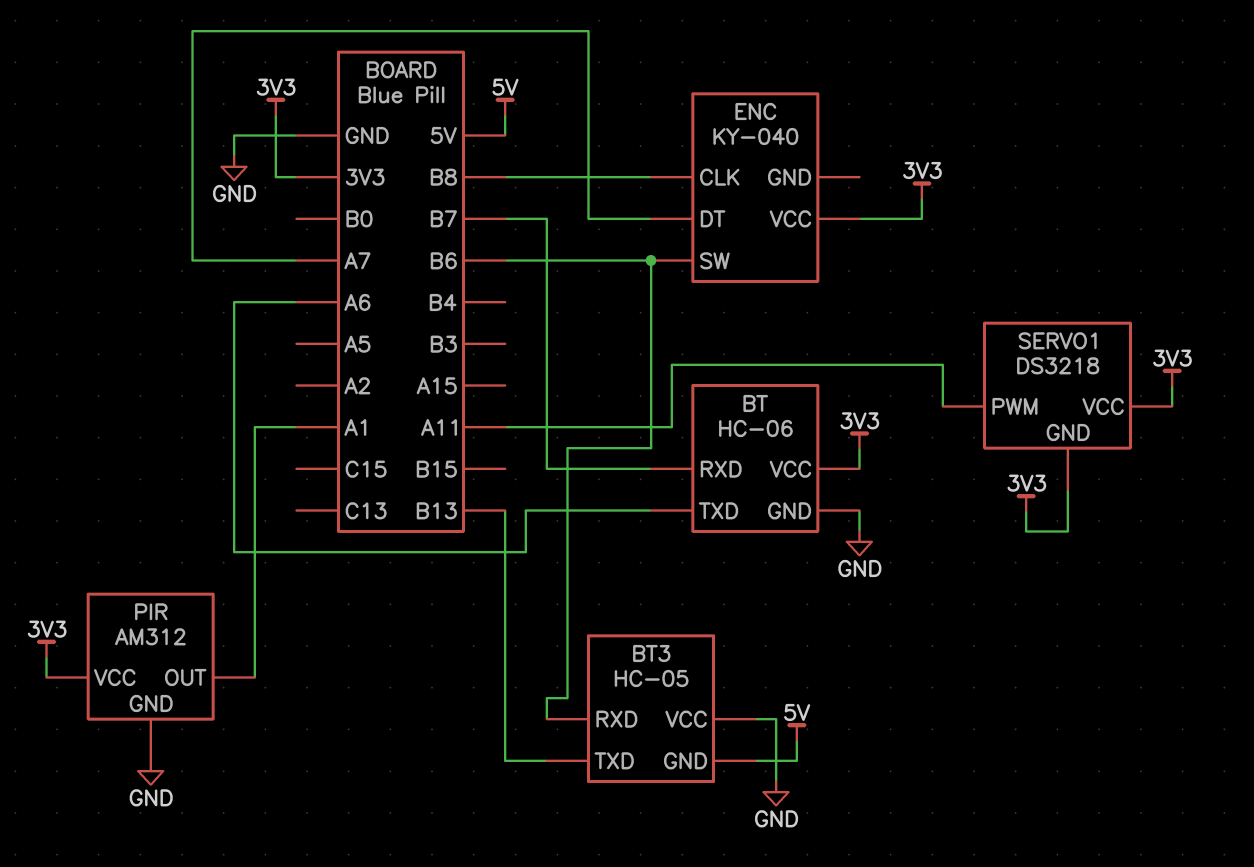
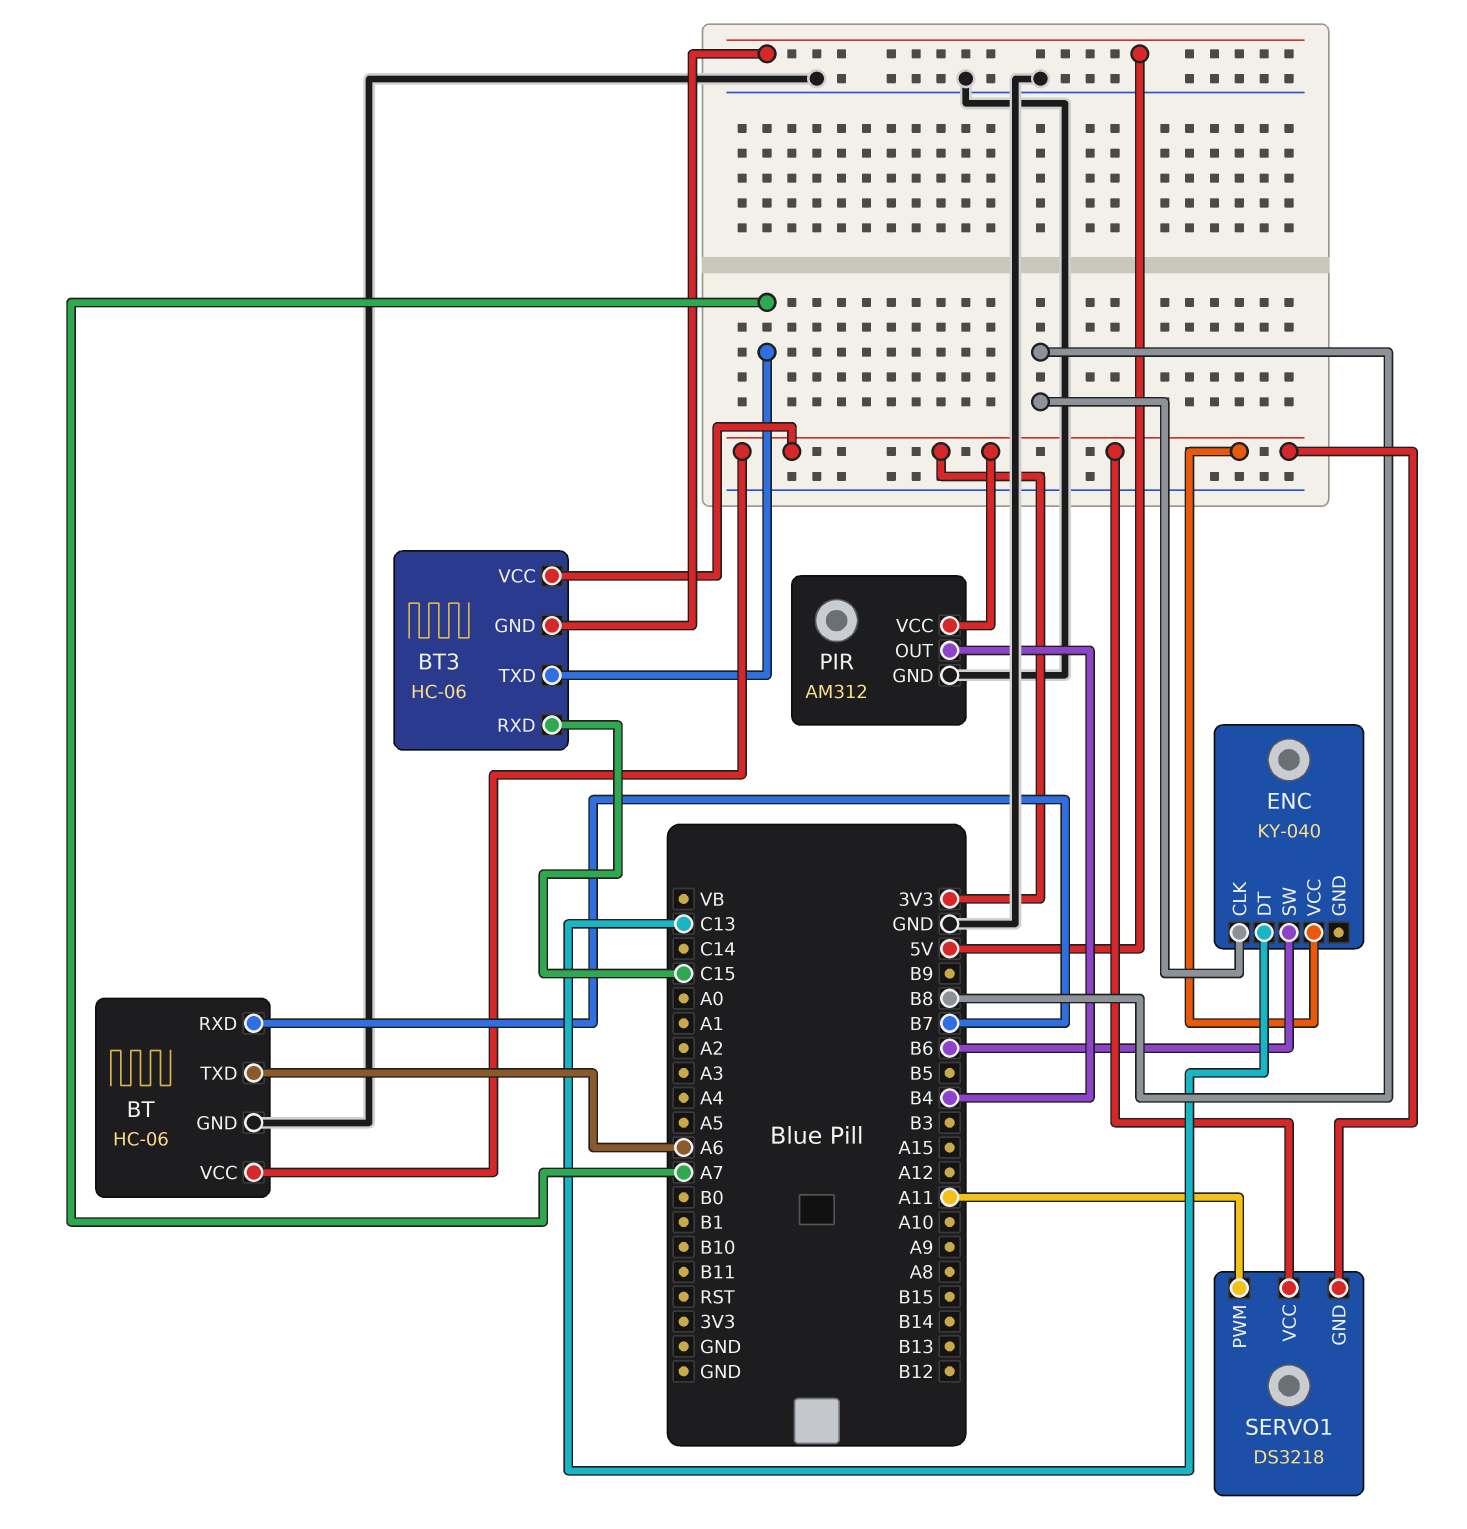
BT3: HC-05 -> HC-06
BT3 pin RXD: B6 -> C15
BT3 pin TXD: B13 -> A7
BT3 pin VCC: GND -> 3V3
ENC pin DT: A7 -> C13
PIR pin OUT: A1 -> B4

